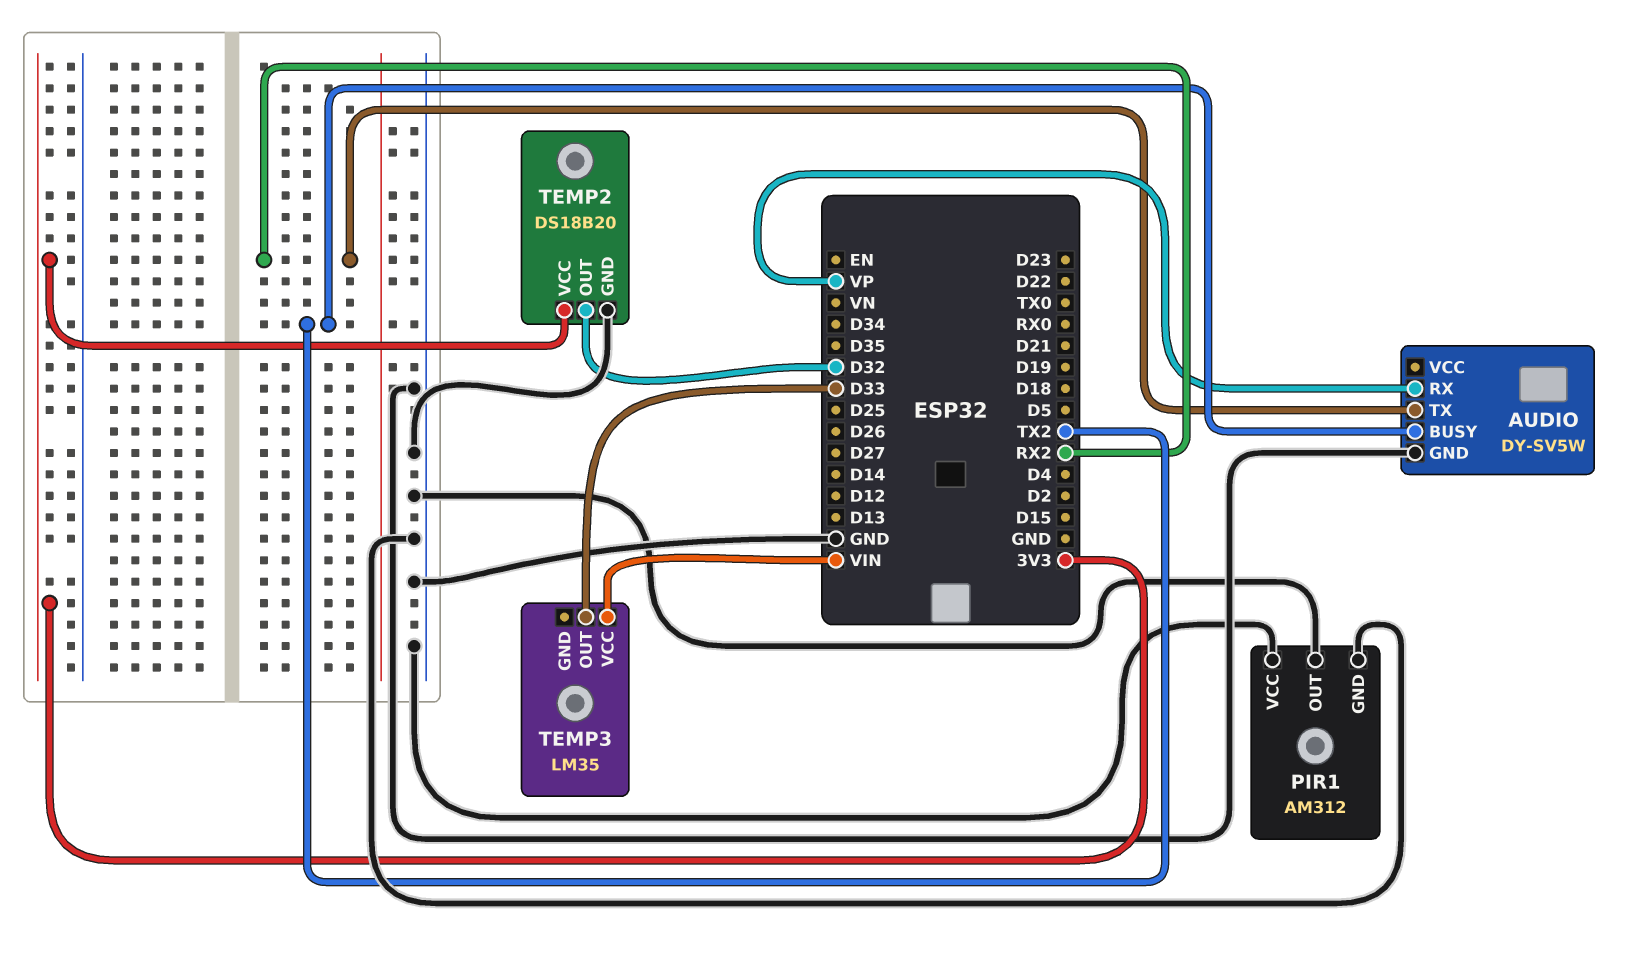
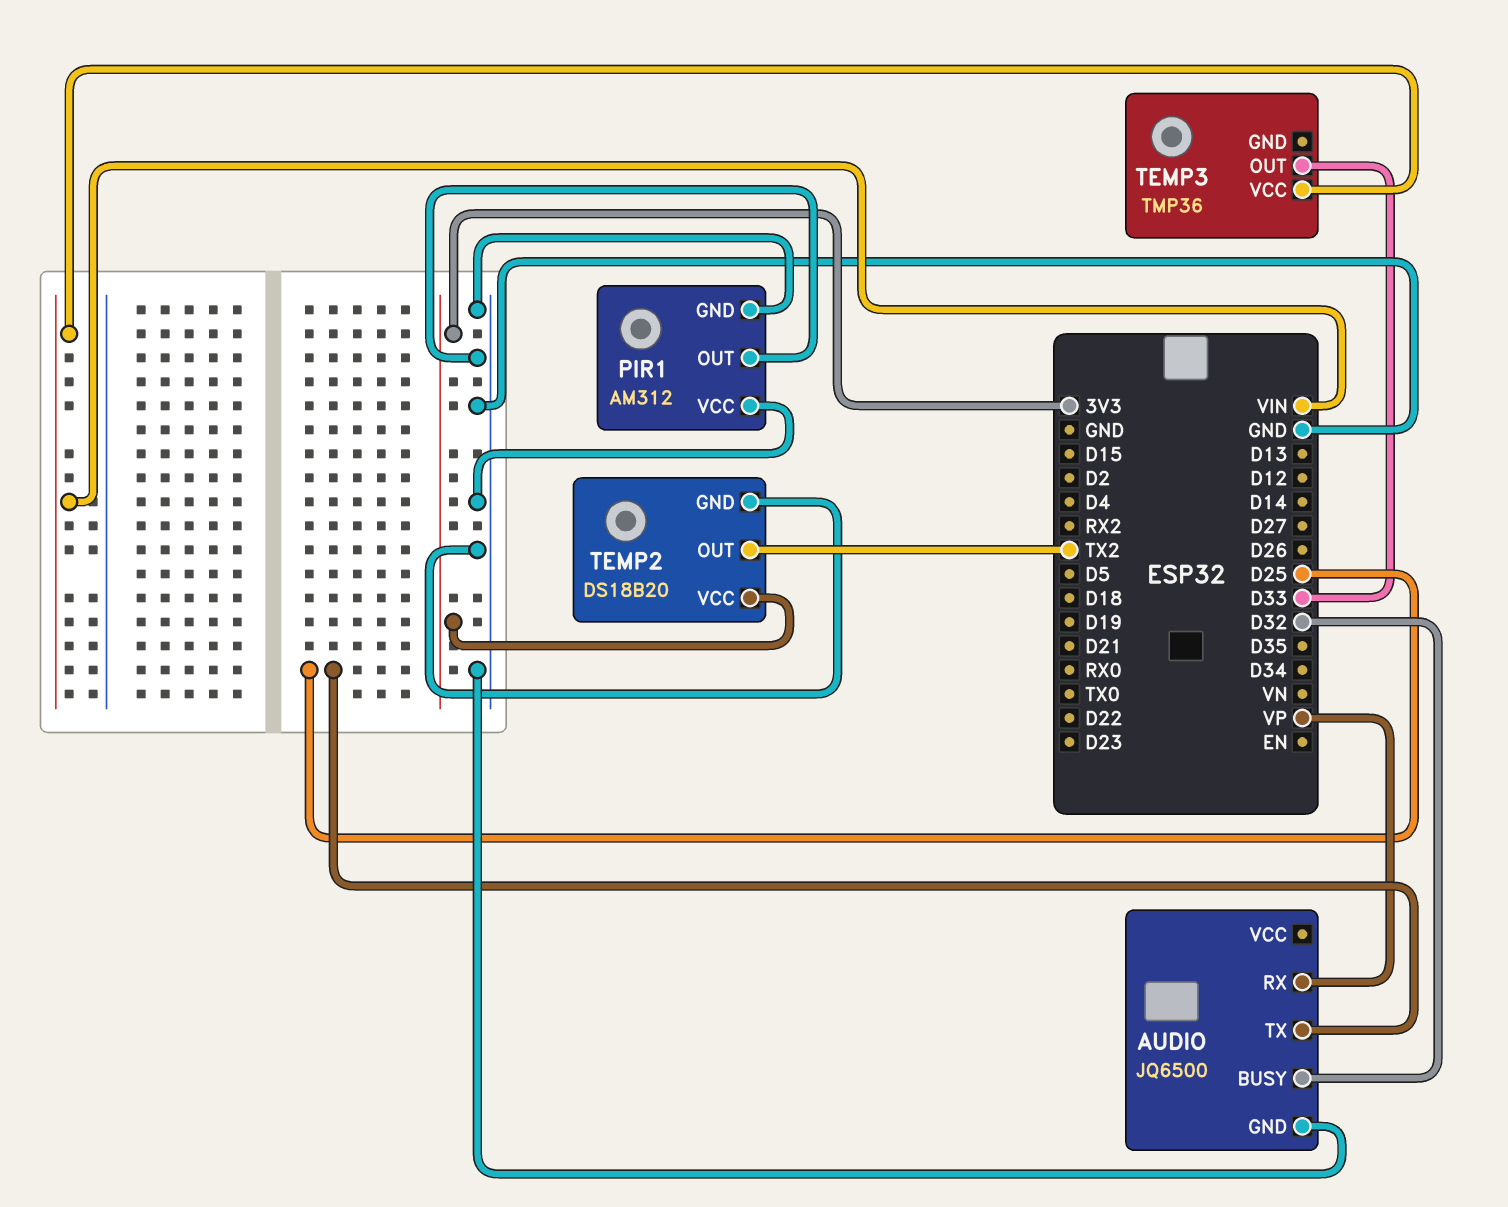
AUDIO: DY-SV5W -> JQ6500
AUDIO pin BUSY: TX2 -> D32
AUDIO pin TX: RX2 -> D25
TEMP2 pin OUT: D32 -> TX2
TEMP3: LM35 -> TMP36

